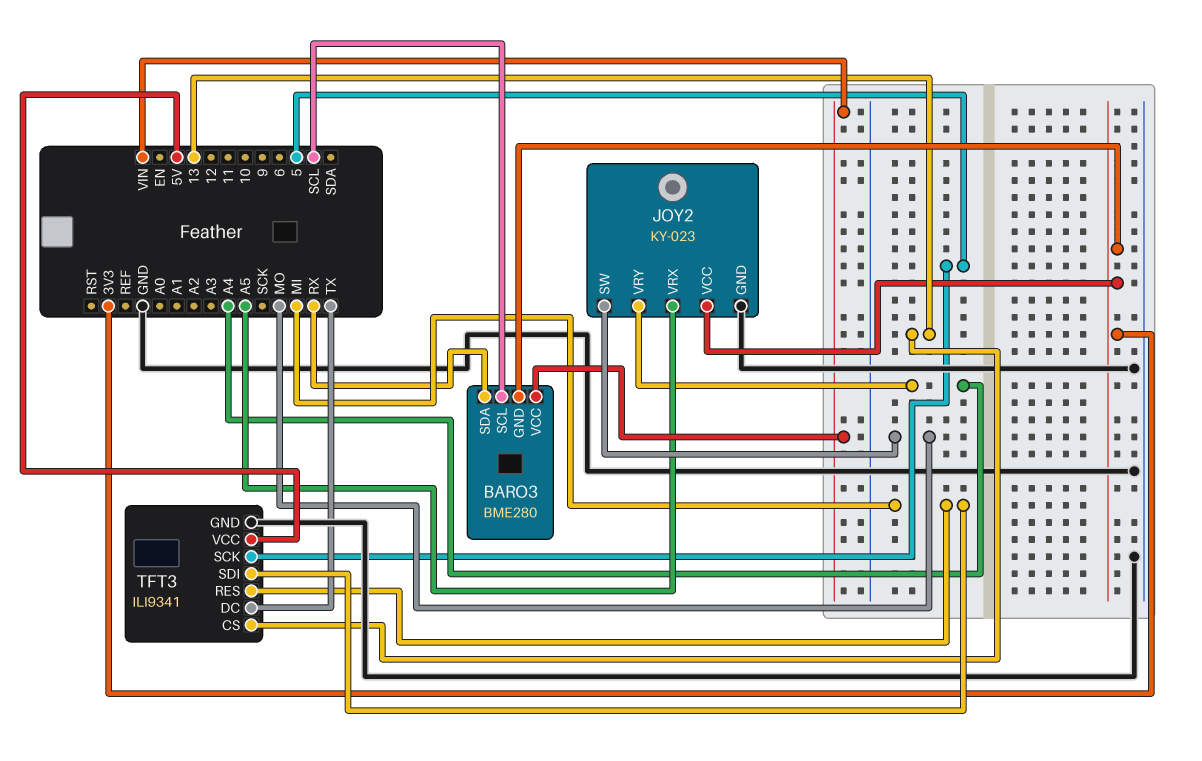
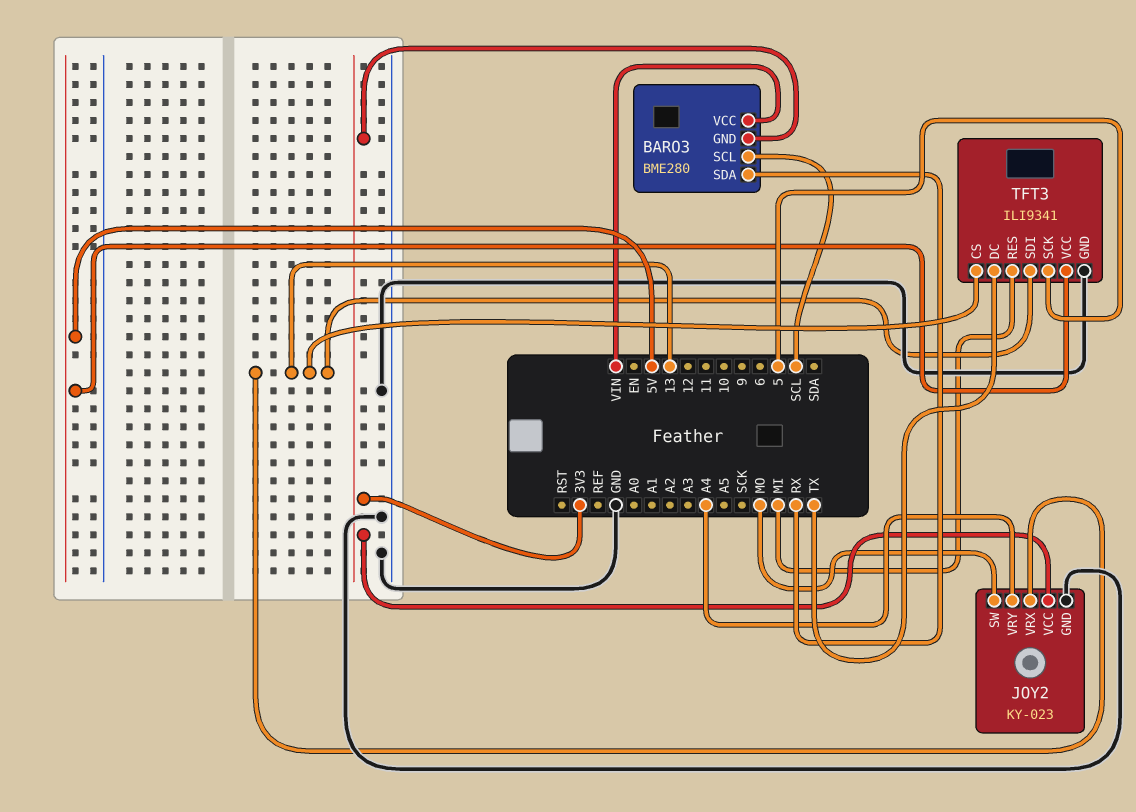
JOY2 pin VRX: A5 -> 13
TFT3 pin SDI: MI -> 13

